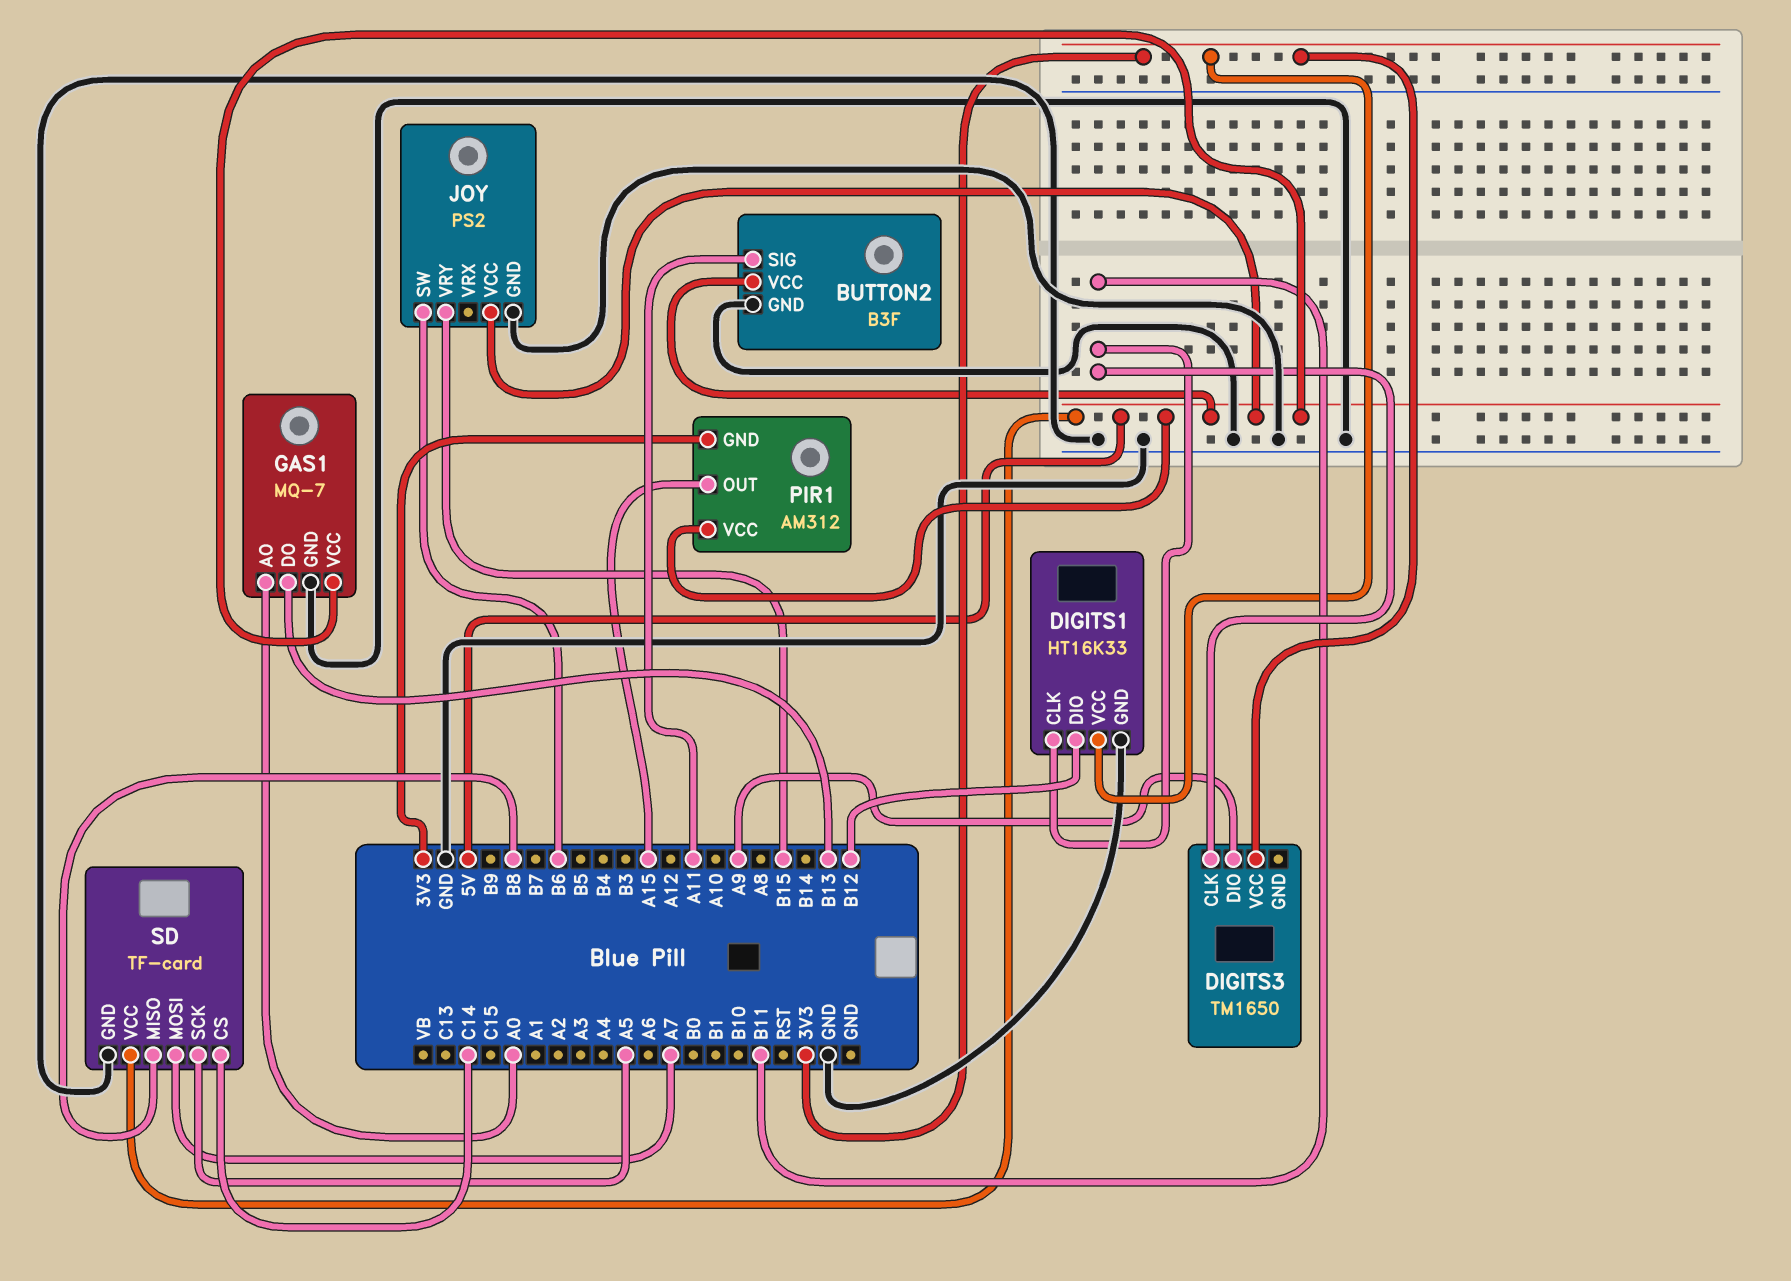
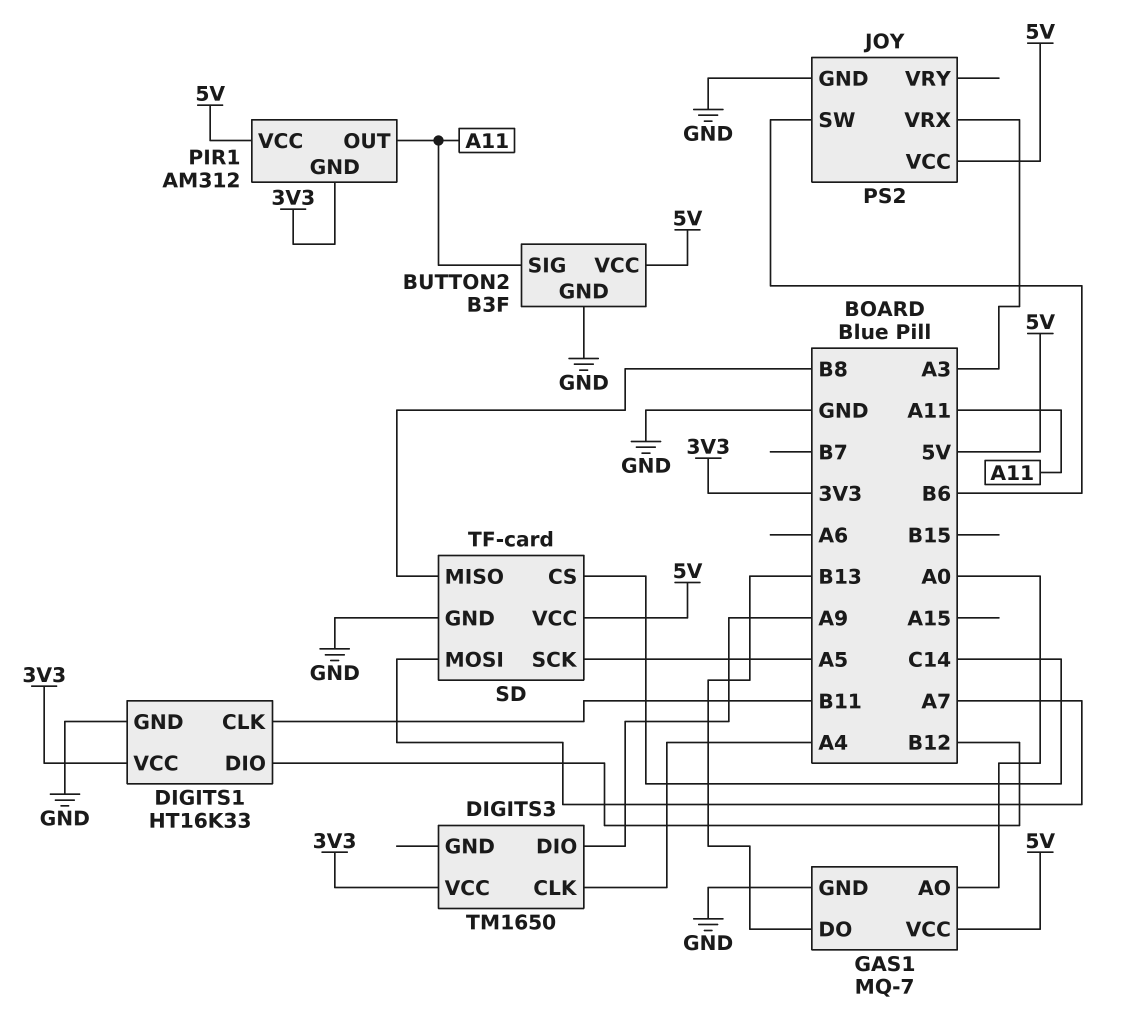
DIGITS3 pin CLK: B11 -> A4
JOY pin VRX: none -> A3
JOY pin VRY: B15 -> none
PIR1 pin OUT: A15 -> A11

